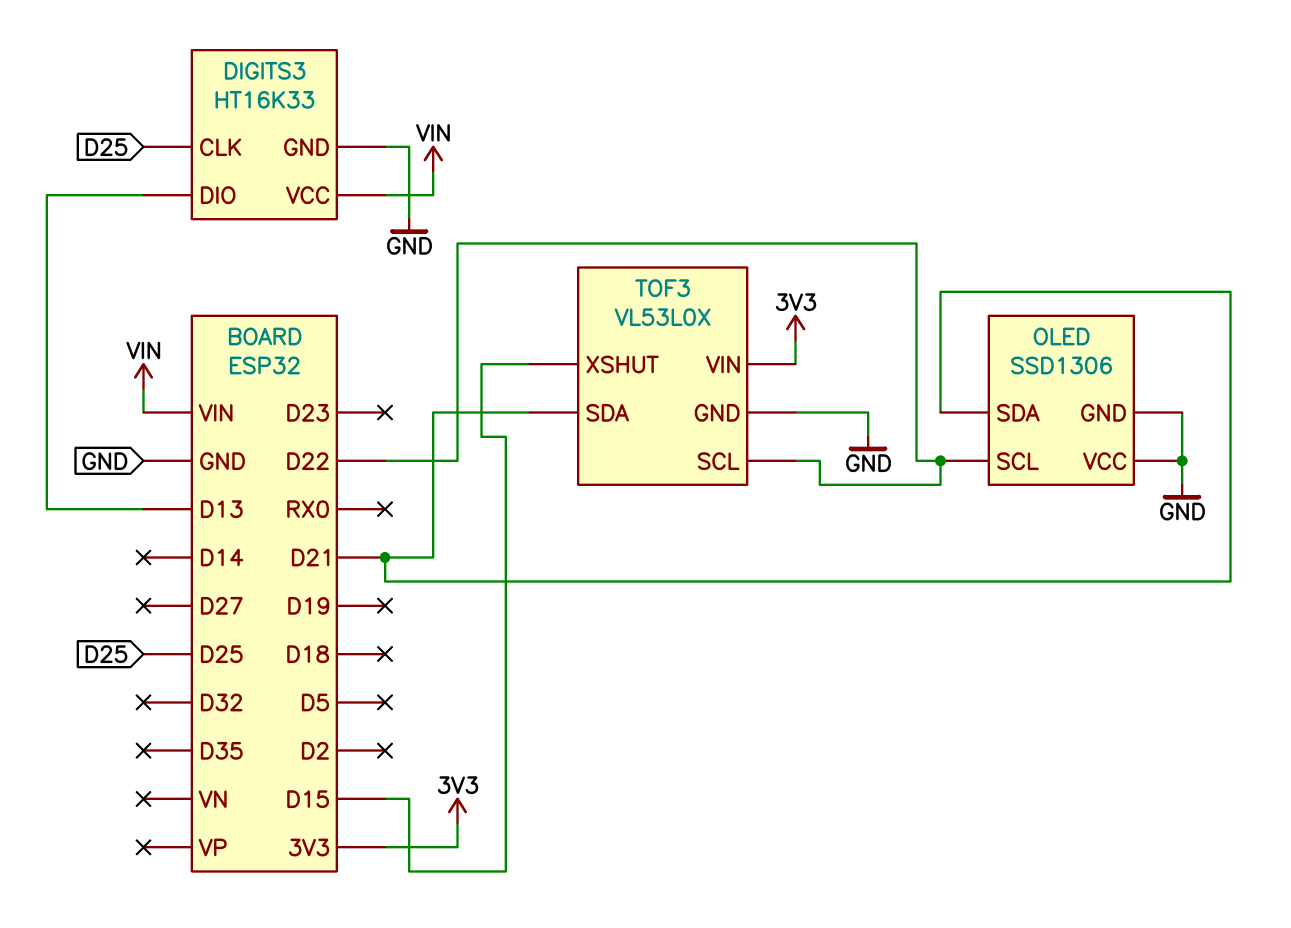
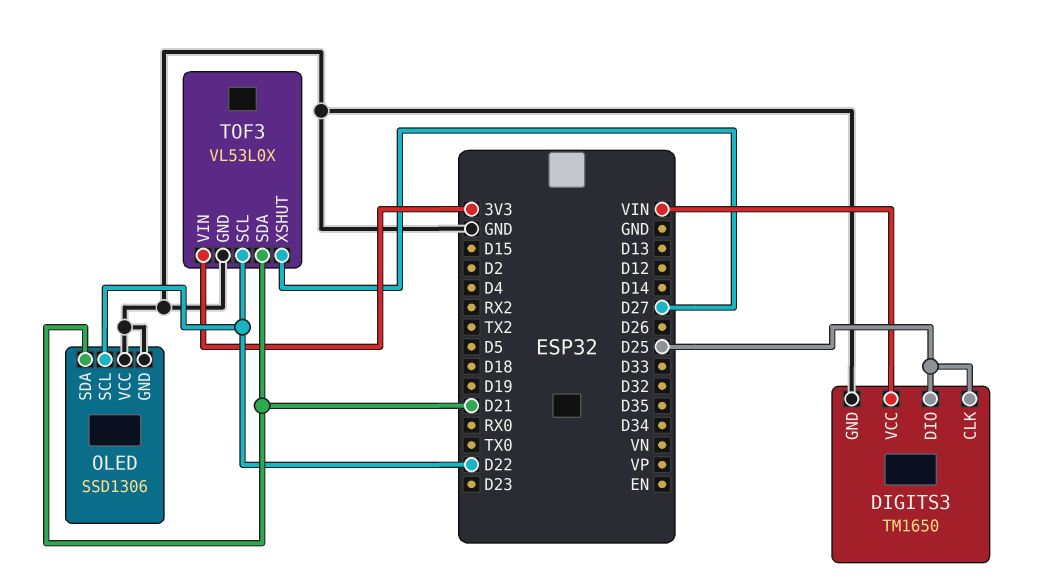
DIGITS3: HT16K33 -> TM1650
DIGITS3 pin DIO: D13 -> D25
TOF3 pin XSHUT: D15 -> D27

